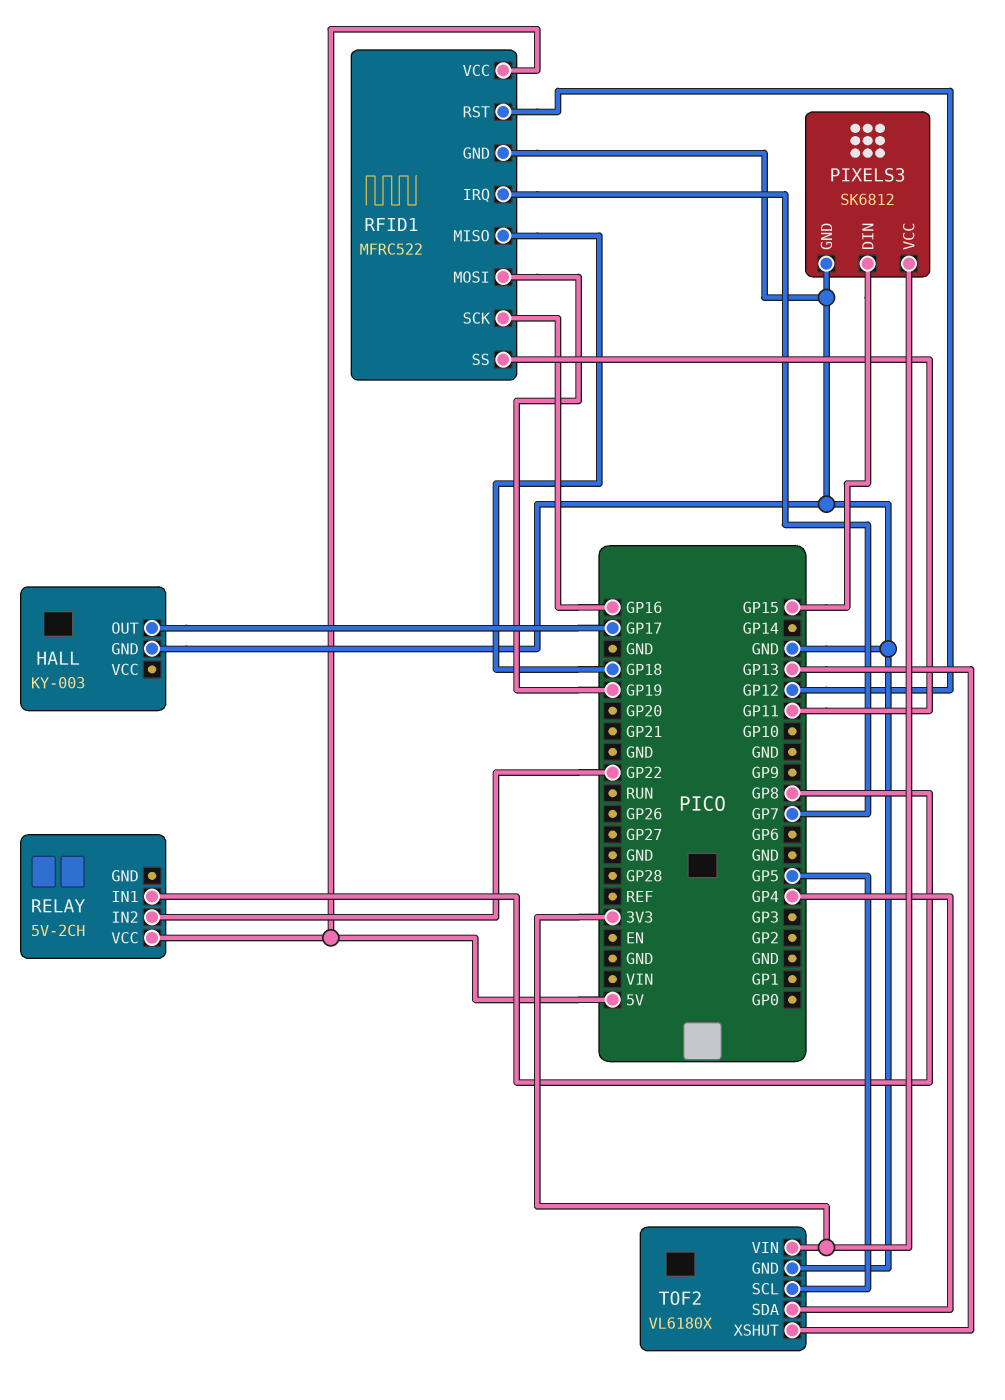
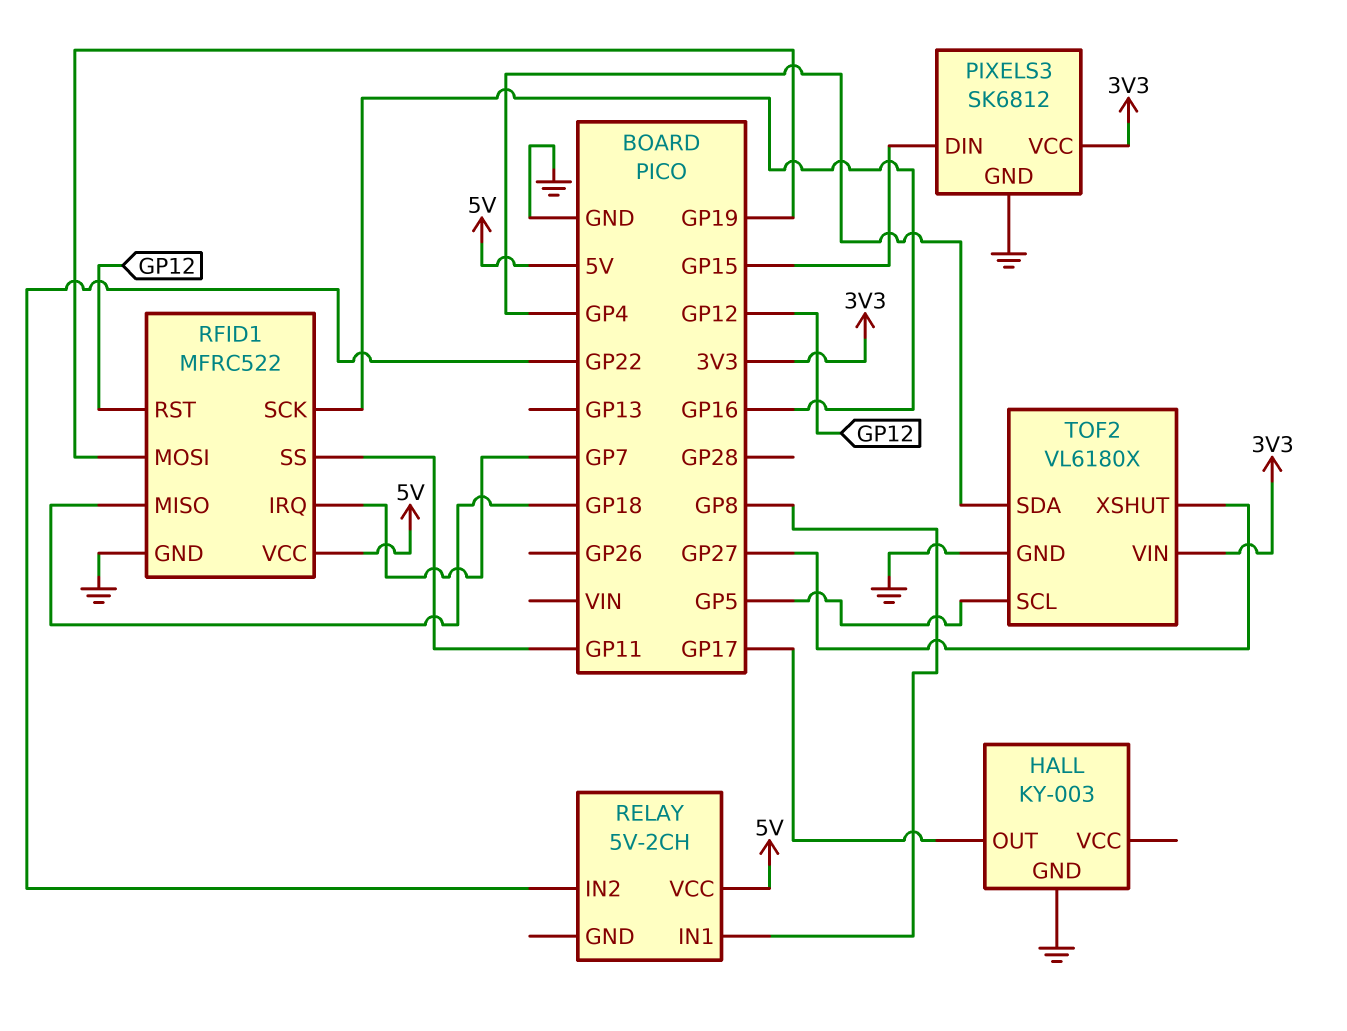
TOF2 pin XSHUT: GP13 -> GP27

